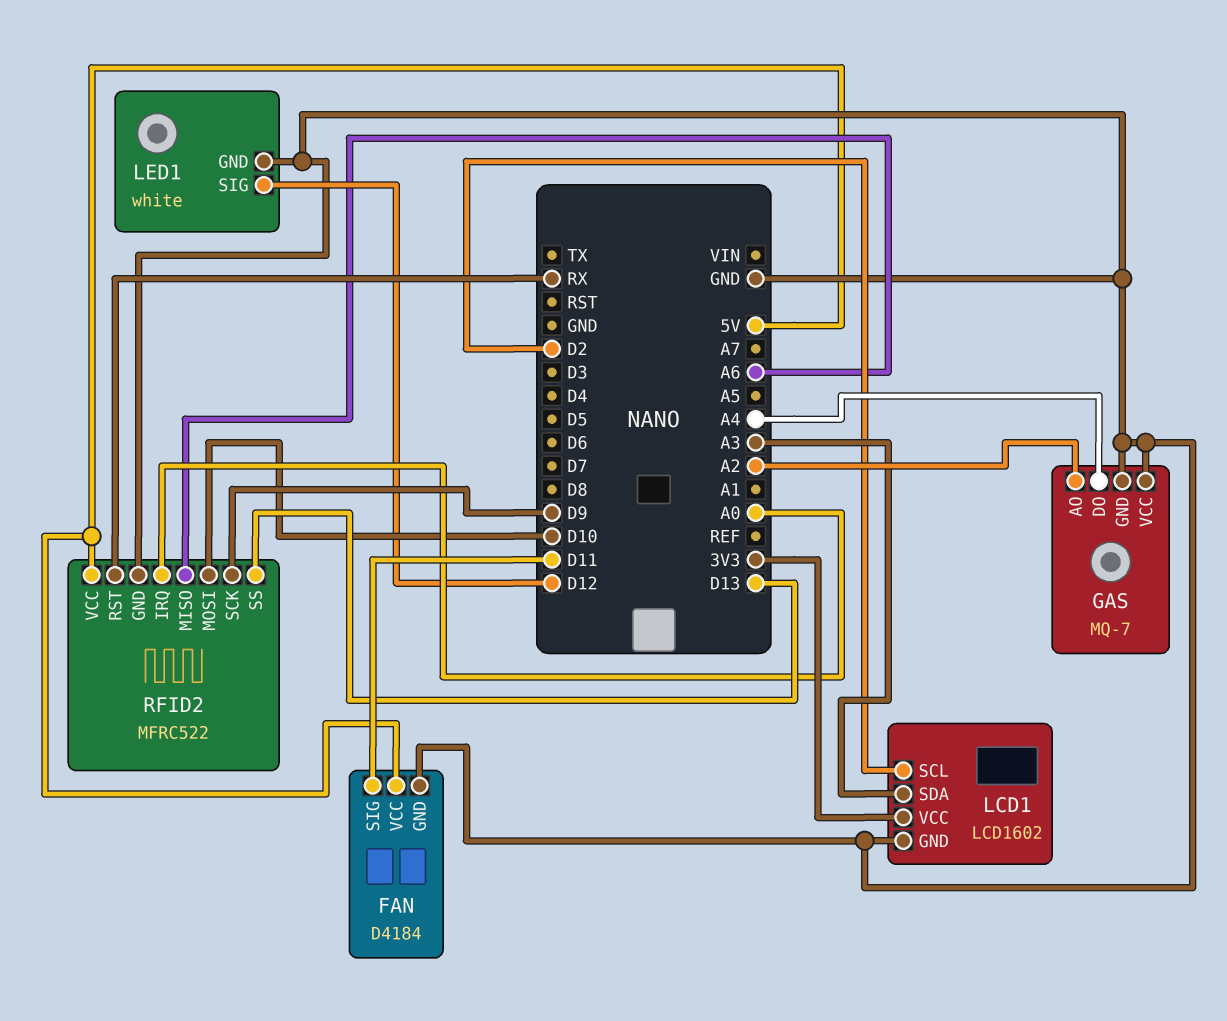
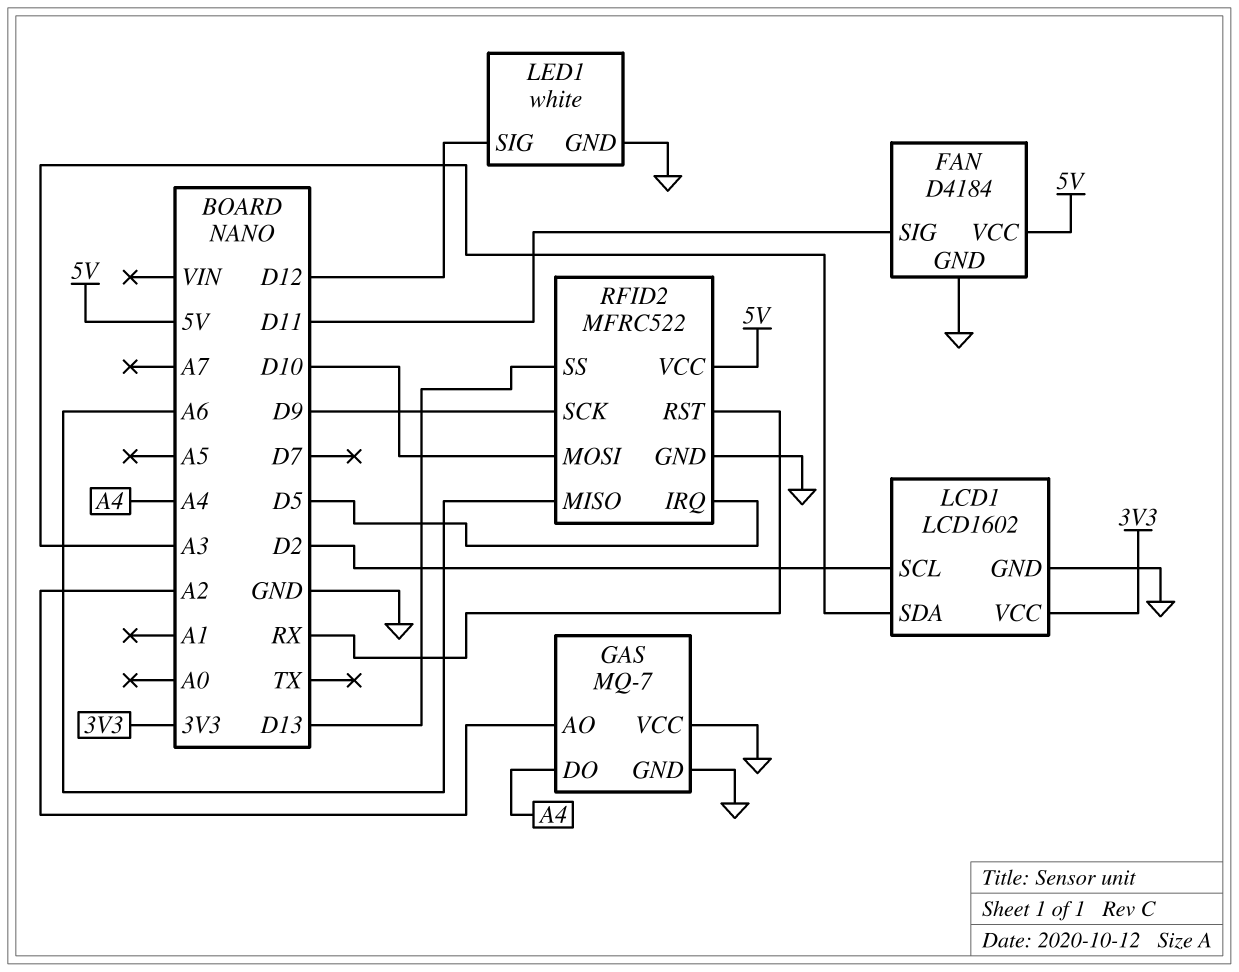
RFID2 pin IRQ: A0 -> D5

